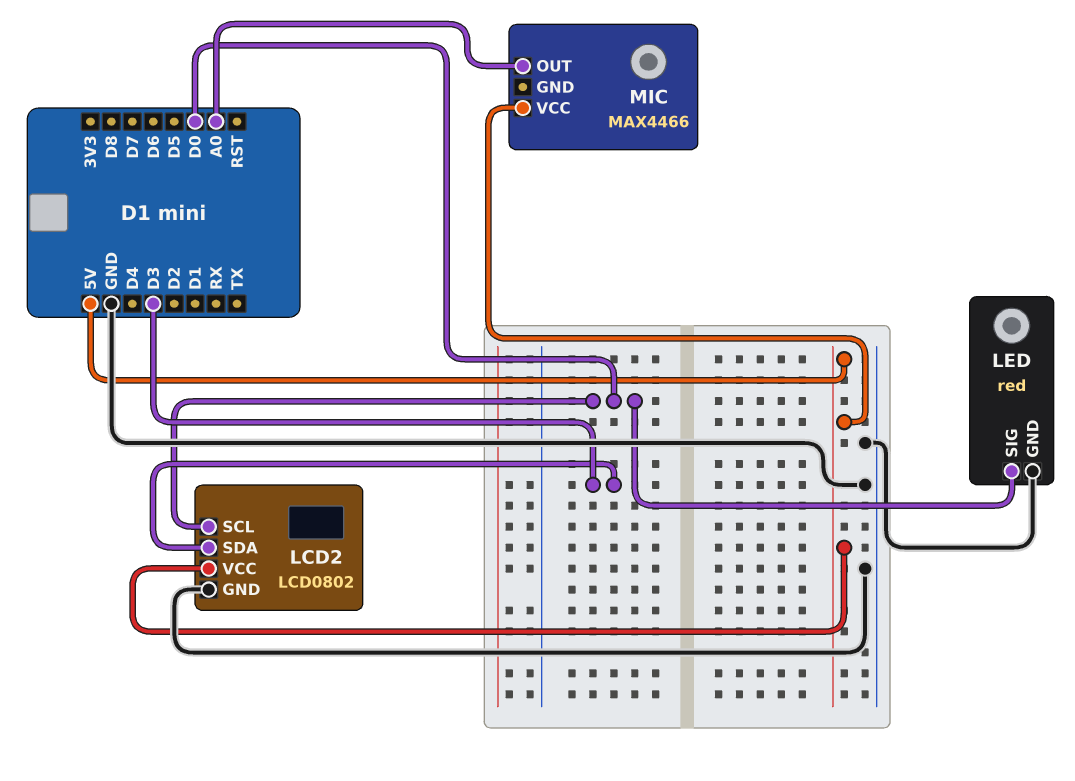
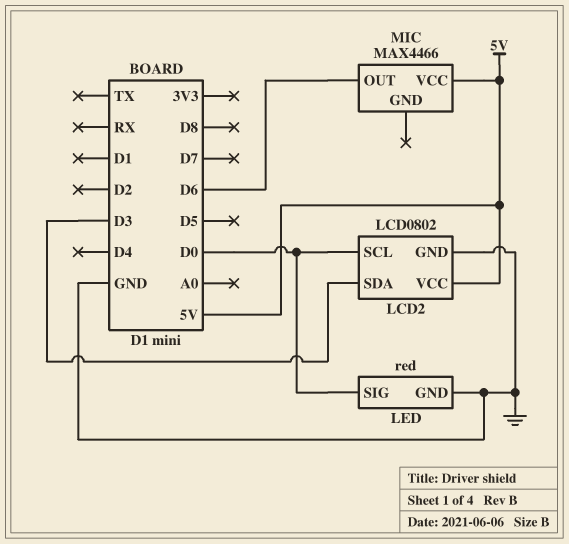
MIC pin OUT: A0 -> D6

